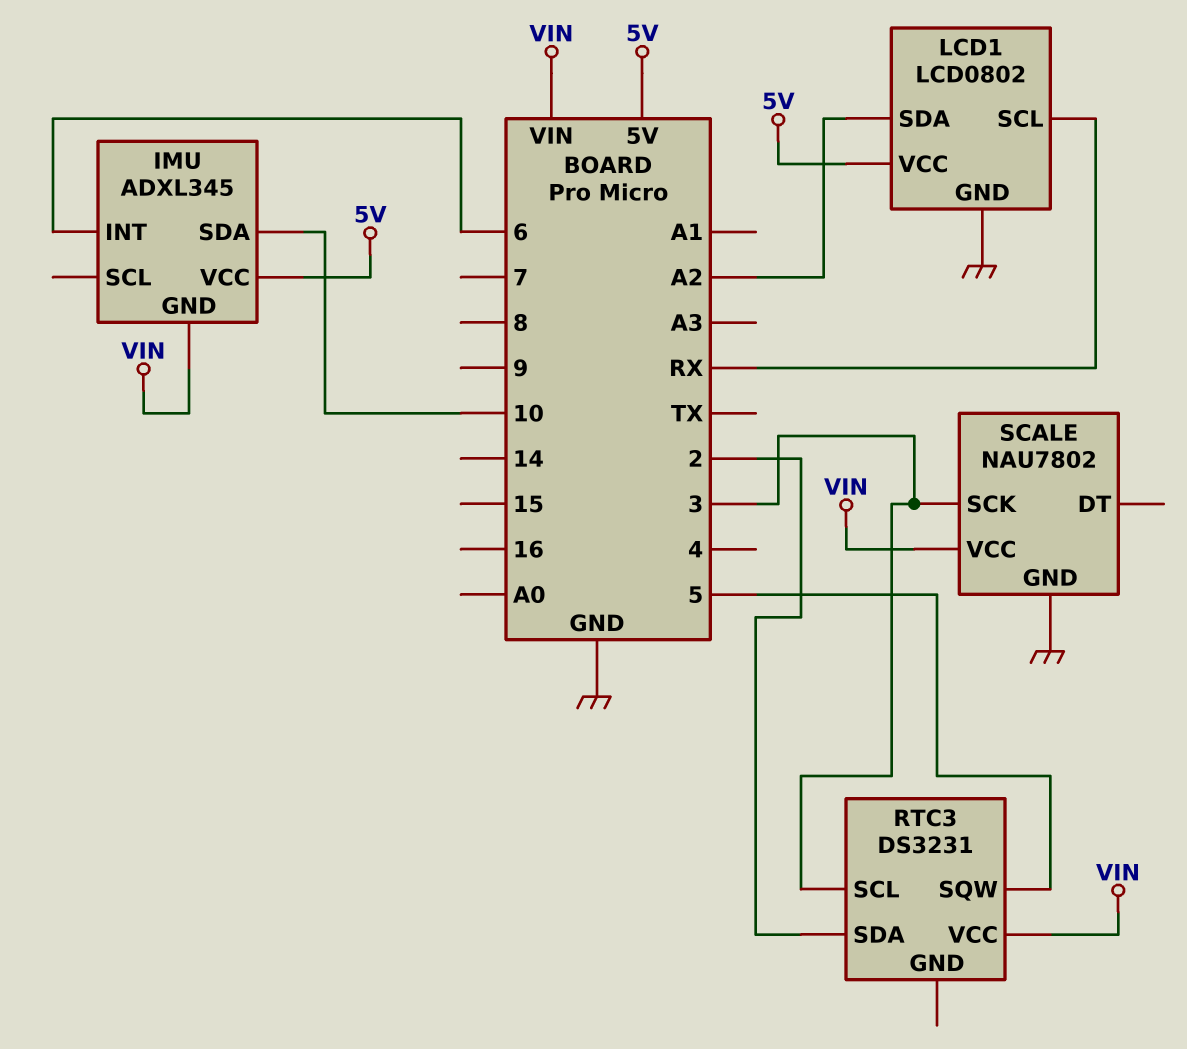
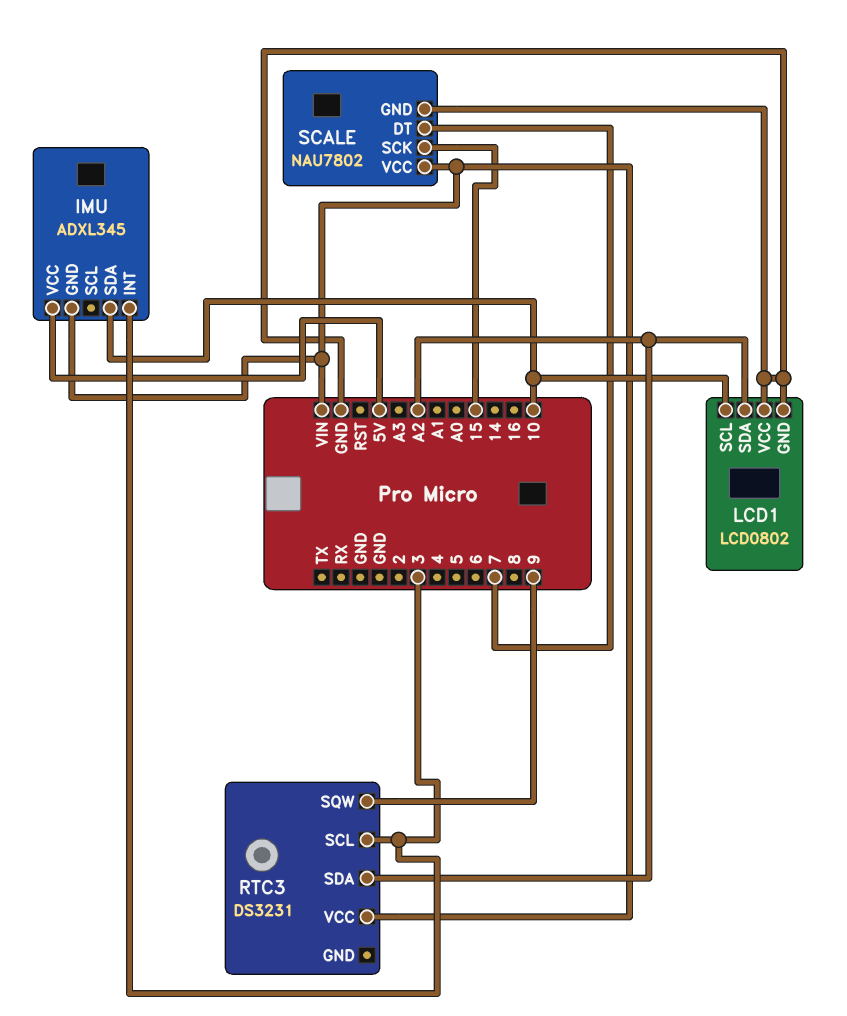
IMU pin INT: 6 -> 3
LCD1 pin SCL: RX -> 10
LCD1 pin VCC: 5V -> GND
RTC3 pin SDA: 2 -> A2
RTC3 pin SQW: 5 -> 9
SCALE pin DT: none -> 7
SCALE pin SCK: 3 -> 15

